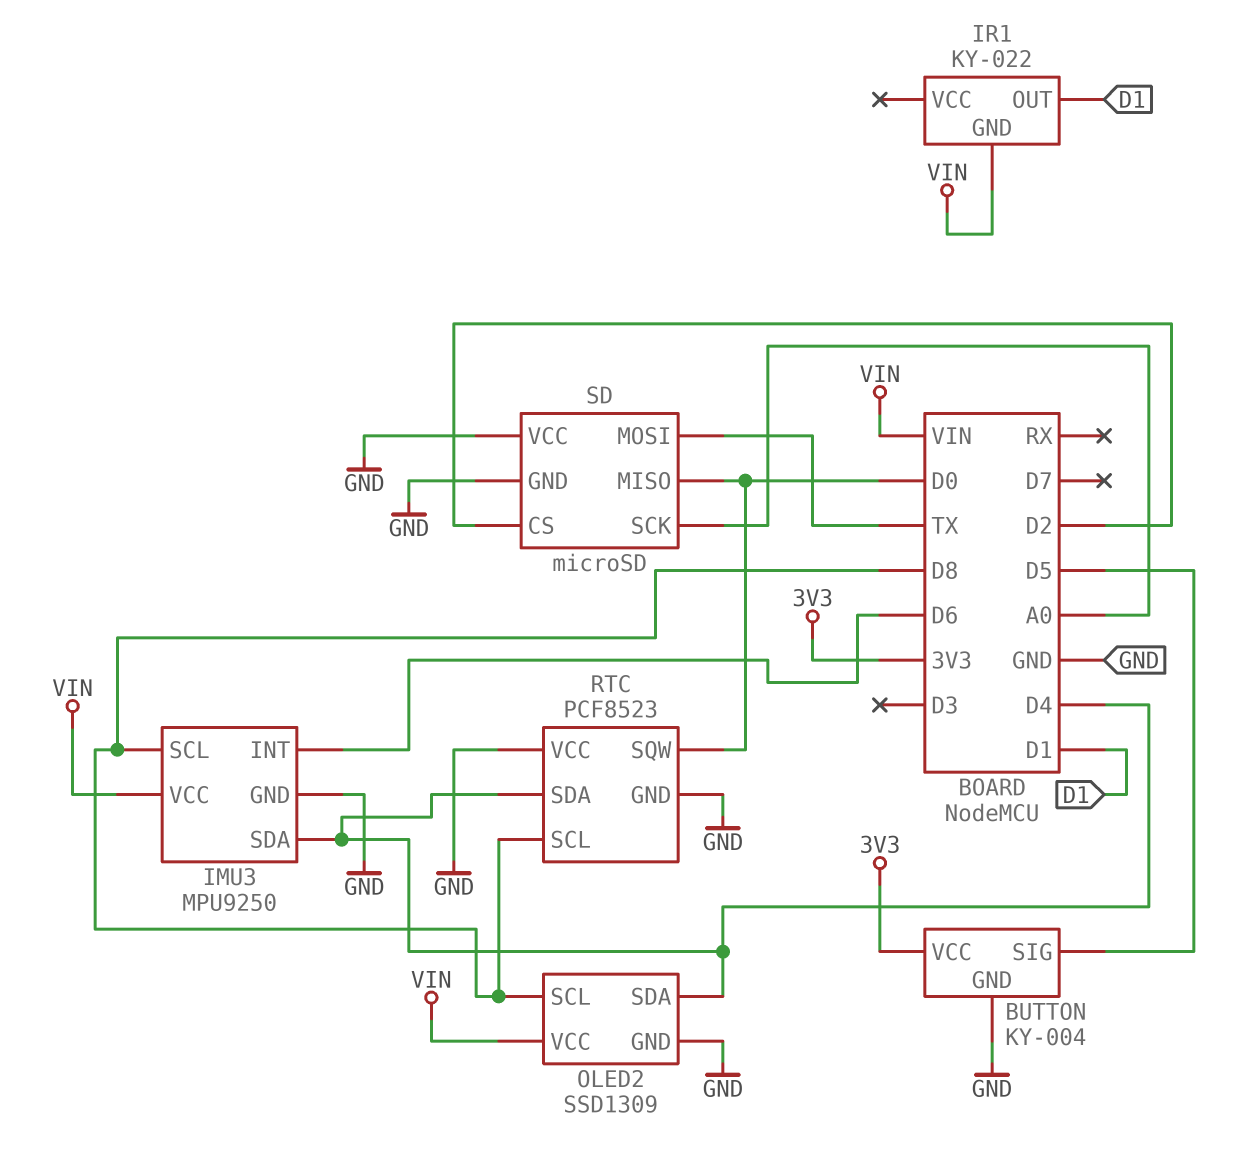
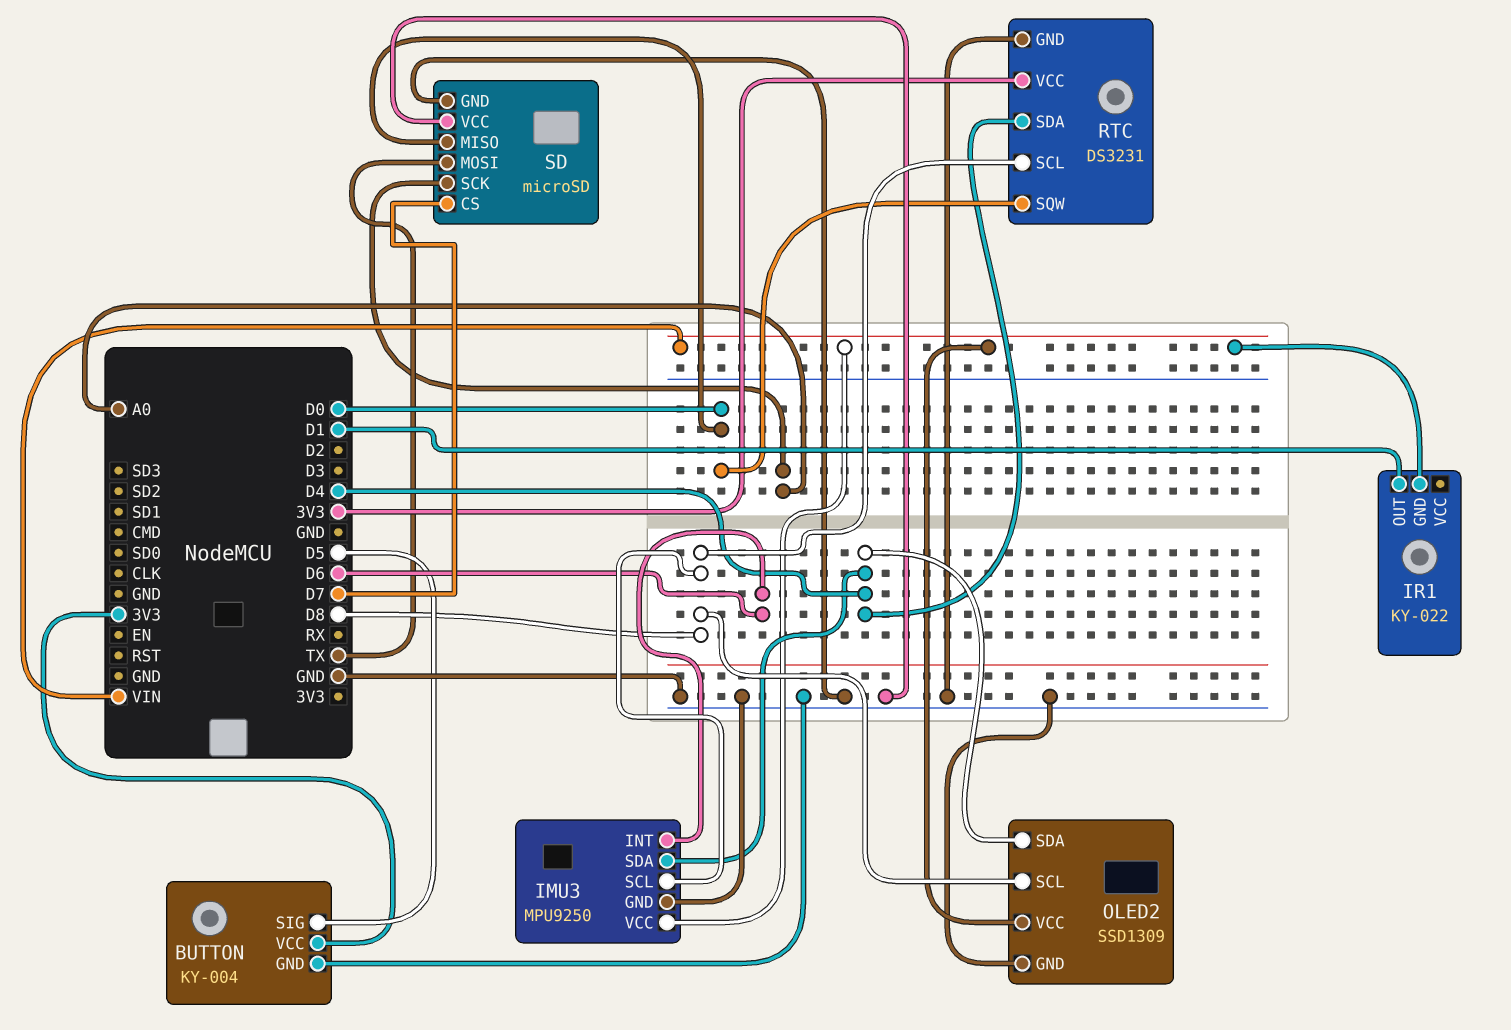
RTC: PCF8523 -> DS3231
RTC pin VCC: GND -> 3V3
SD pin CS: D2 -> D7

